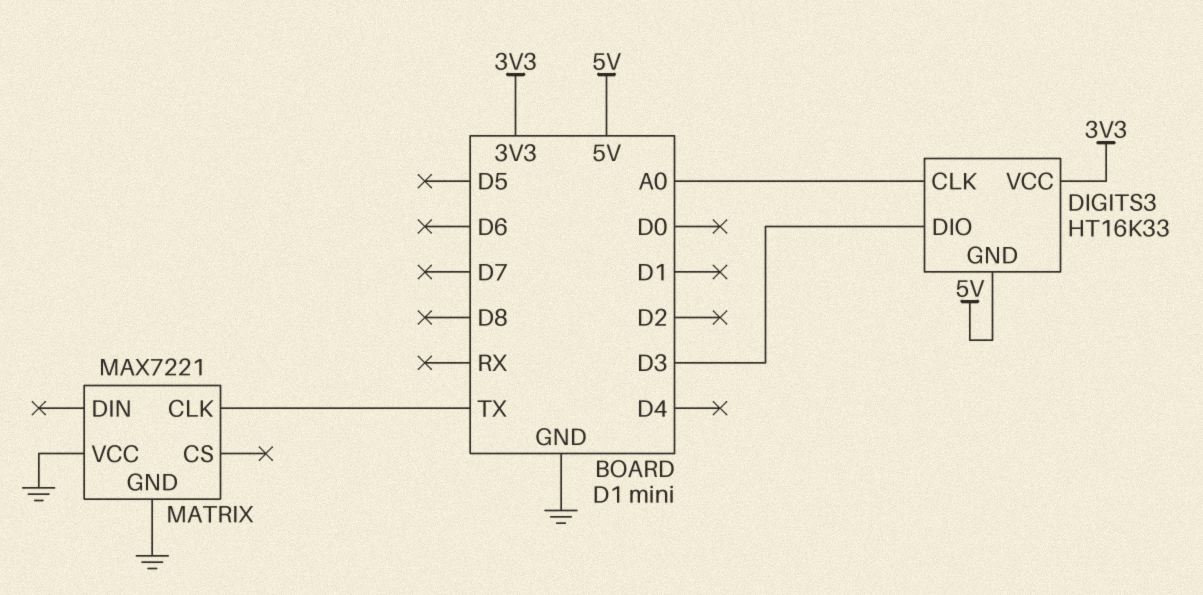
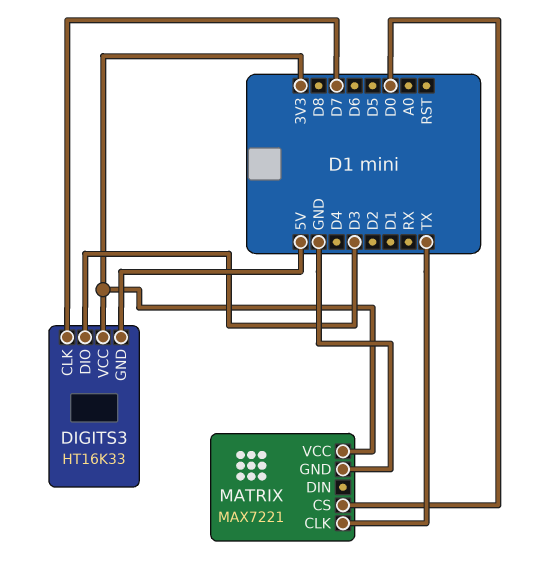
DIGITS3 pin CLK: A0 -> D7
MATRIX pin CS: none -> D0
MATRIX pin VCC: GND -> 3V3

